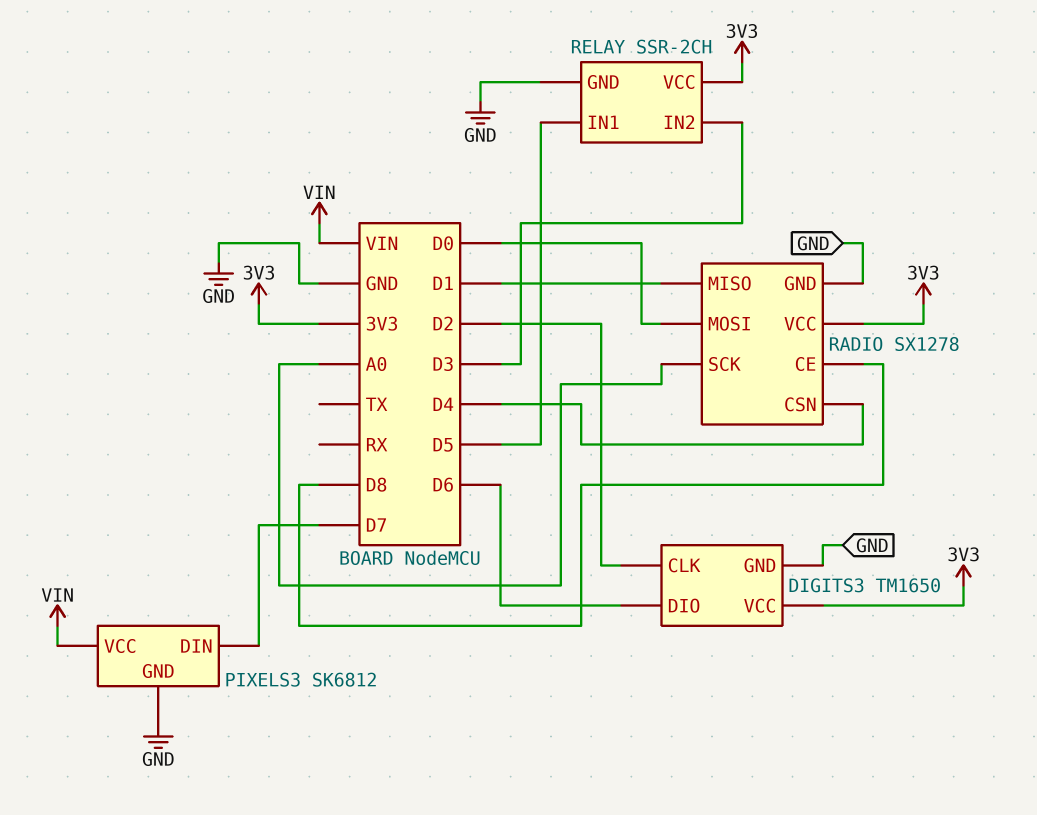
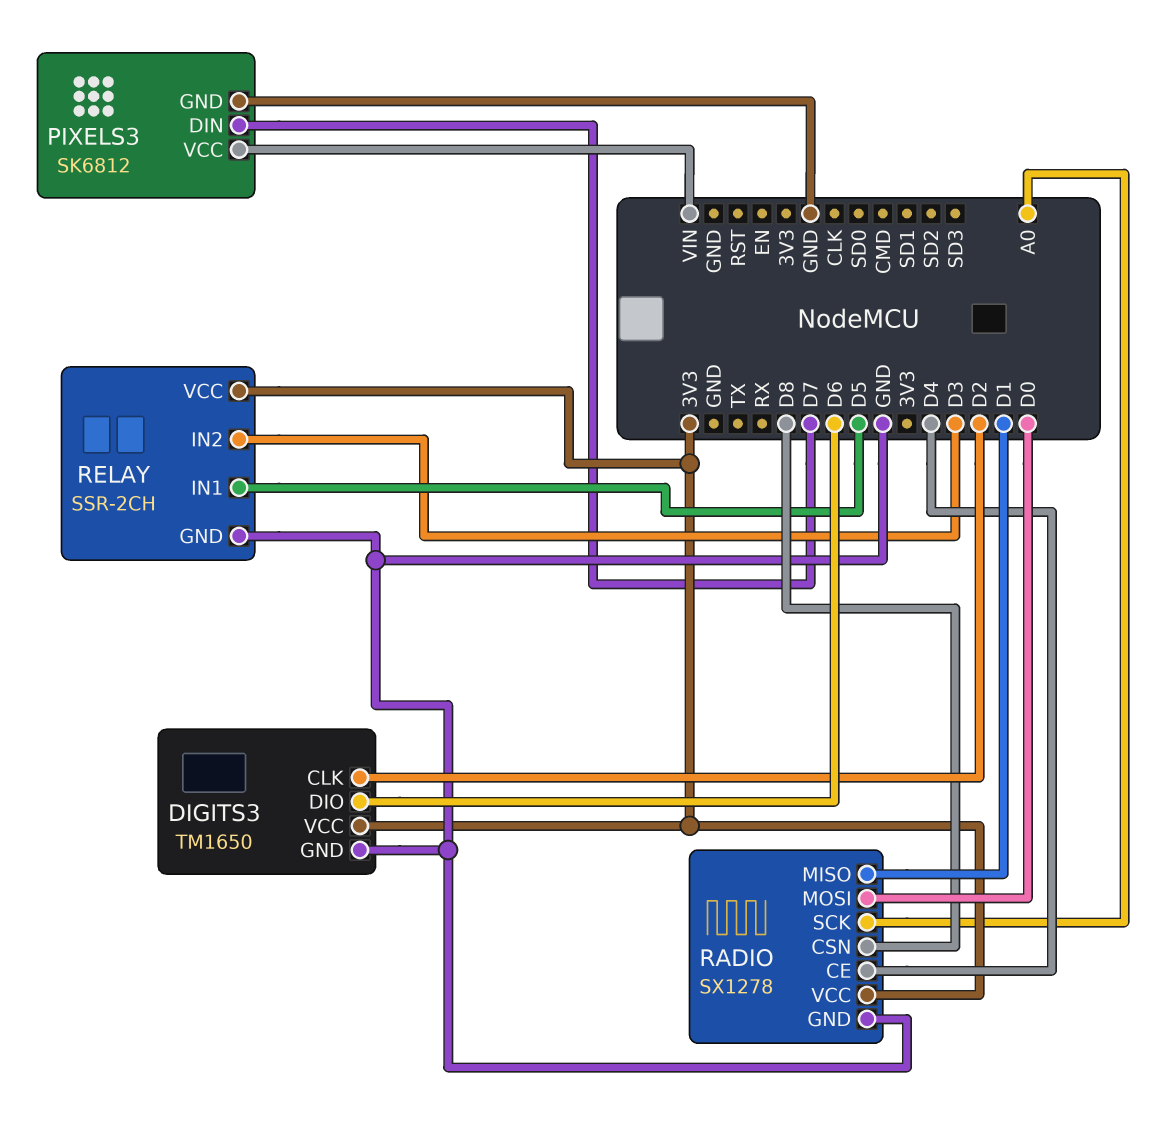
RADIO pin CE: D8 -> D4
RADIO pin CSN: D4 -> D8

